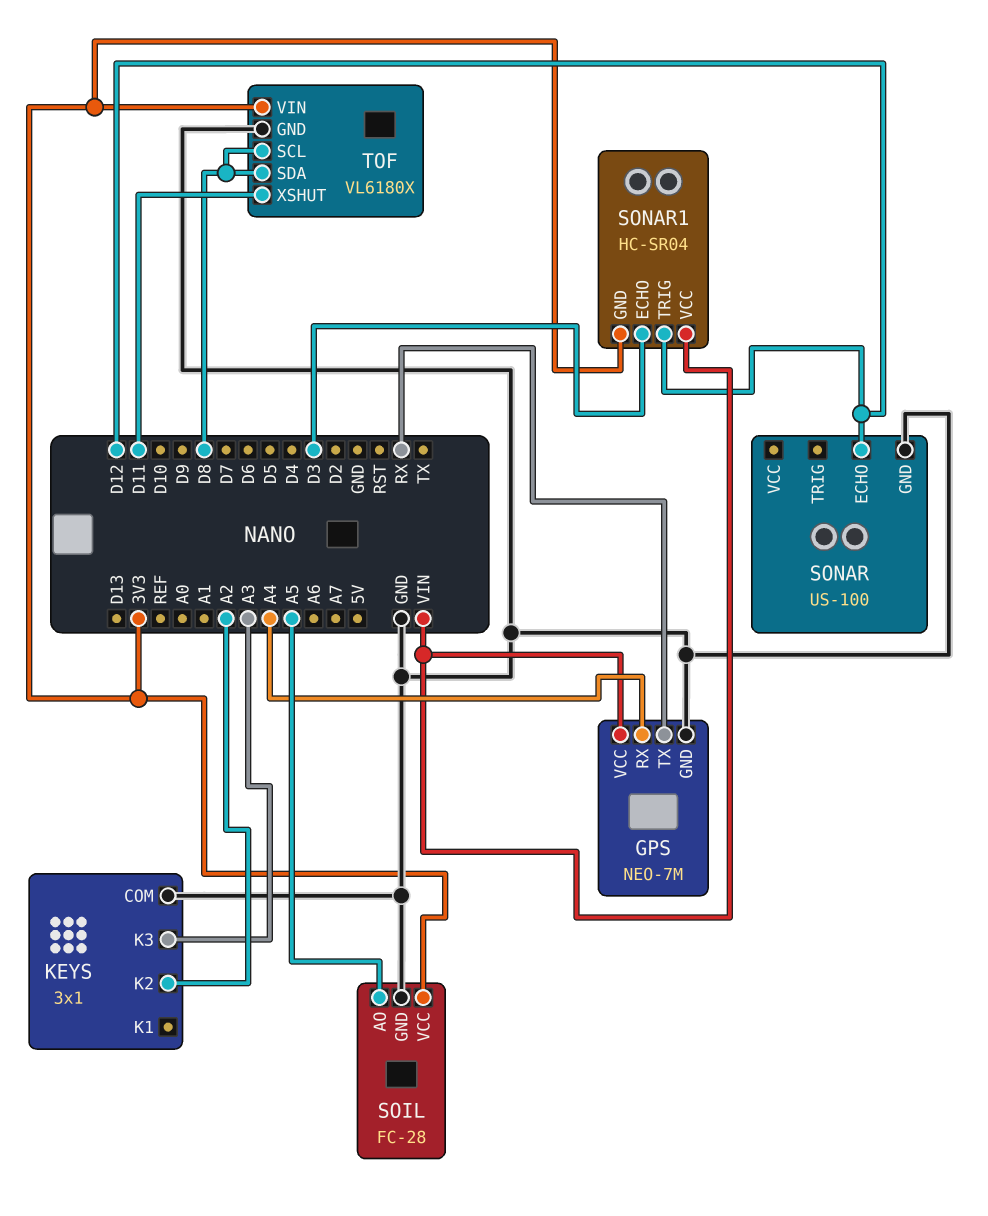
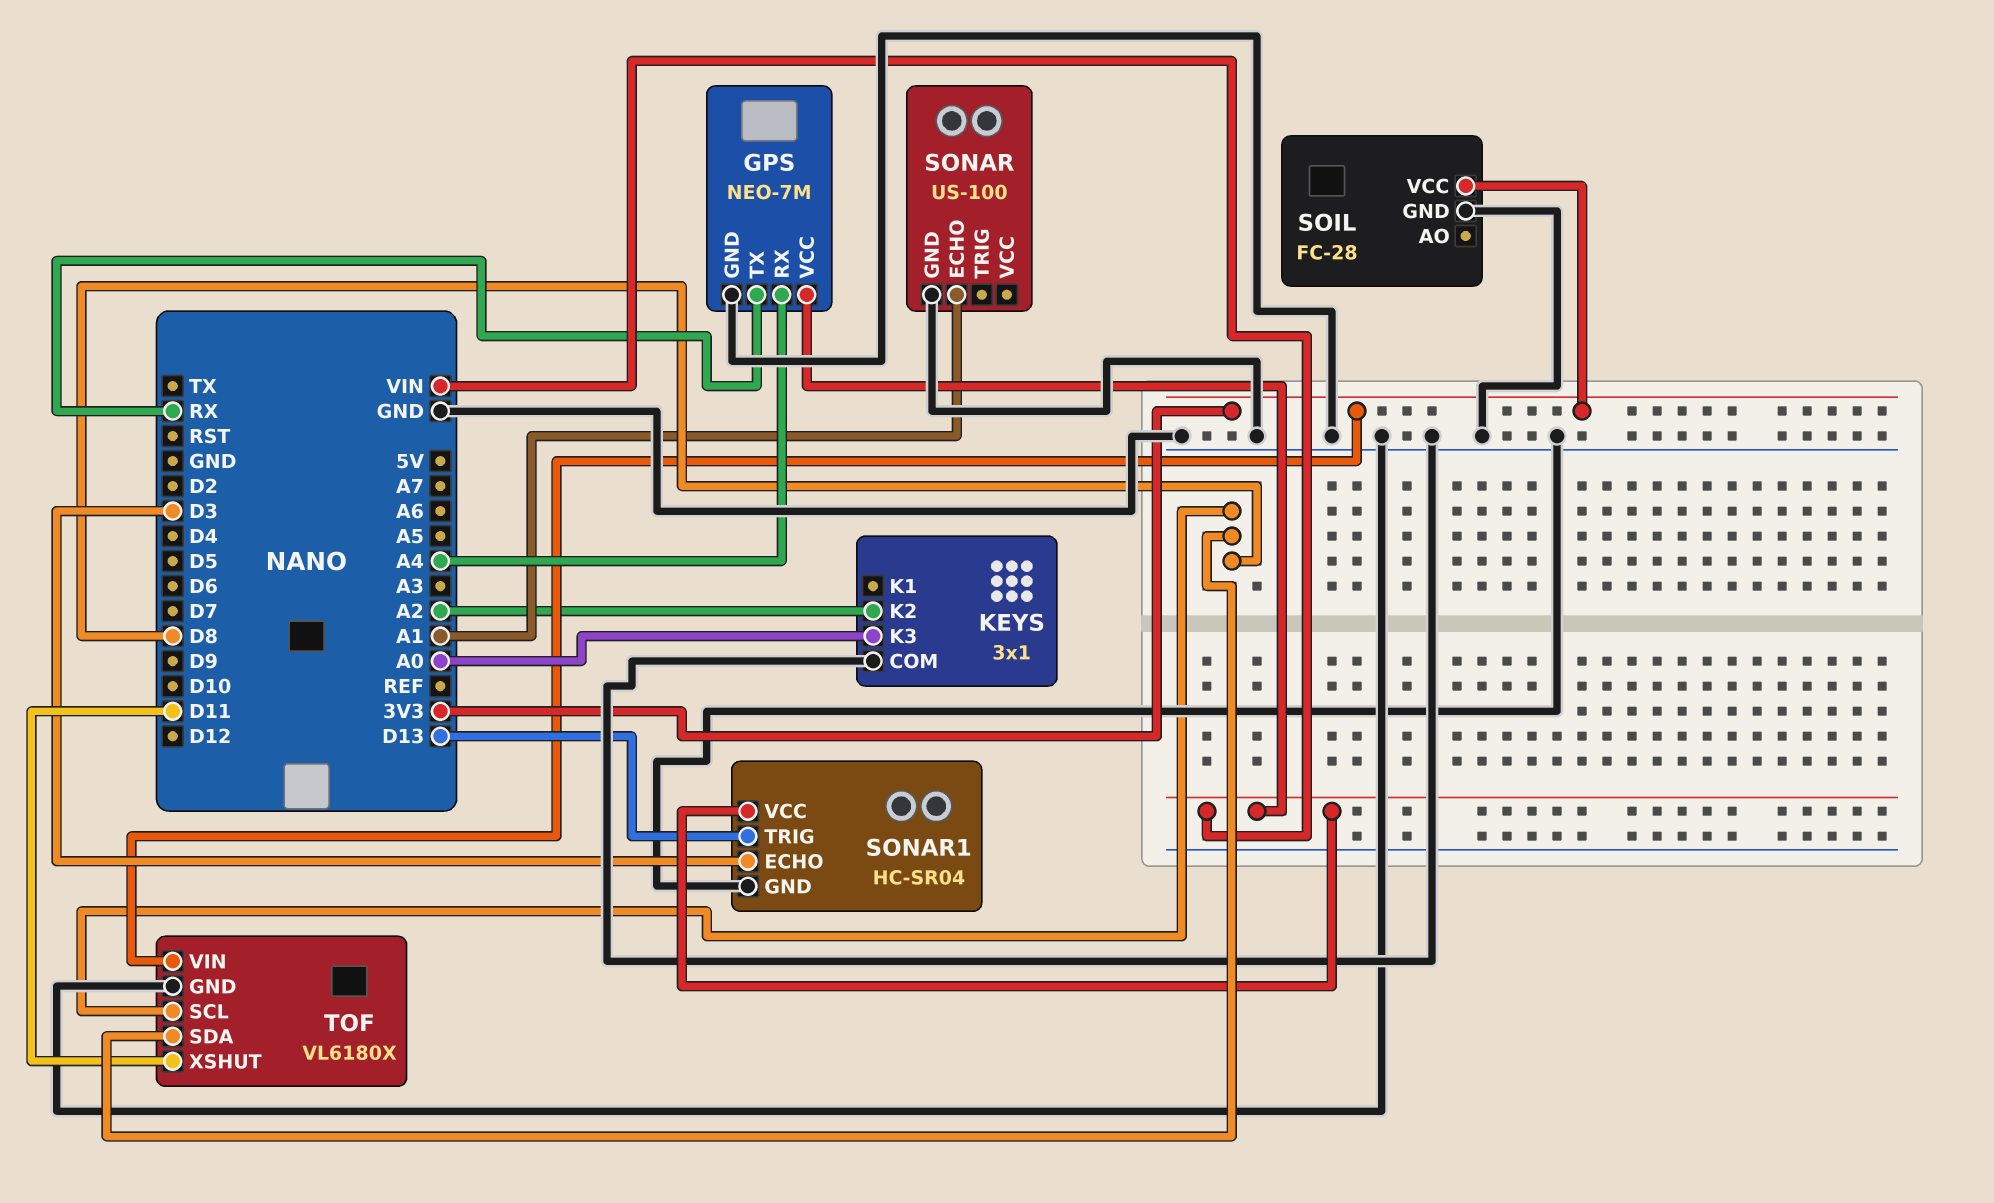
KEYS pin K3: A3 -> A0
SOIL pin AO: A5 -> none
SONAR pin ECHO: D12 -> A1
SONAR1 pin GND: 3V3 -> GND
SONAR1 pin TRIG: D12 -> D13

